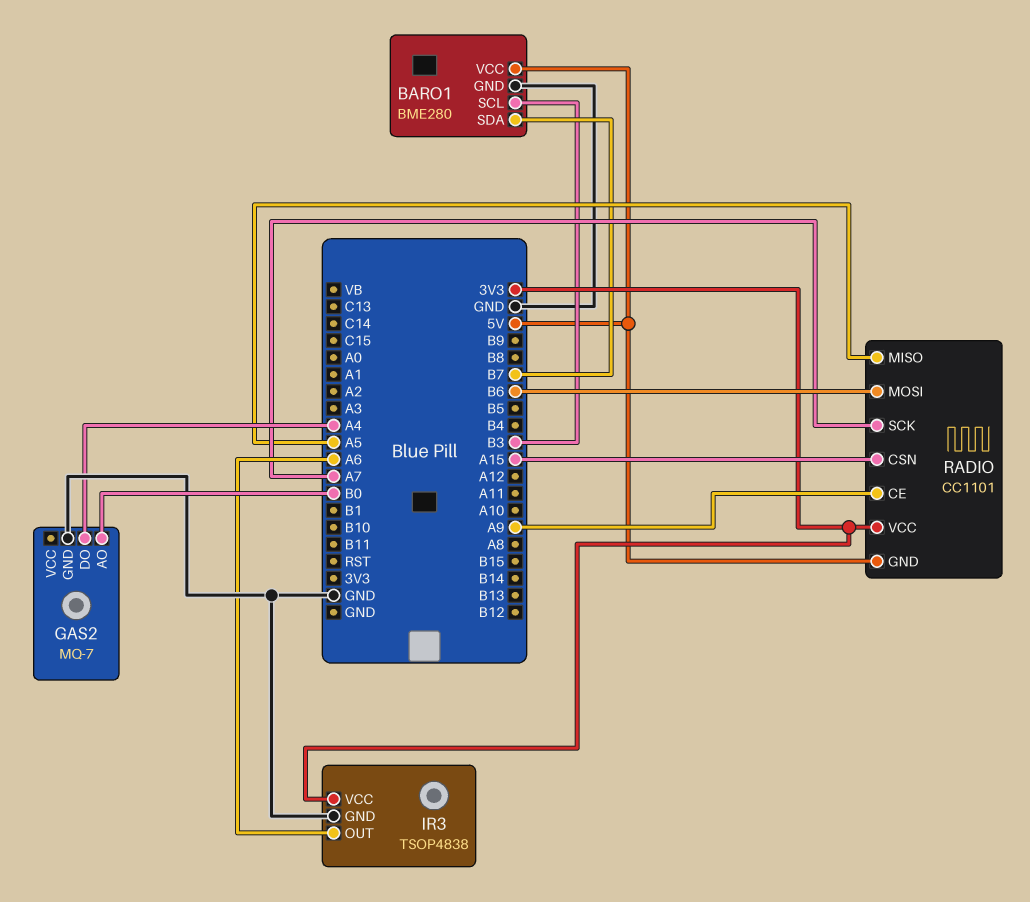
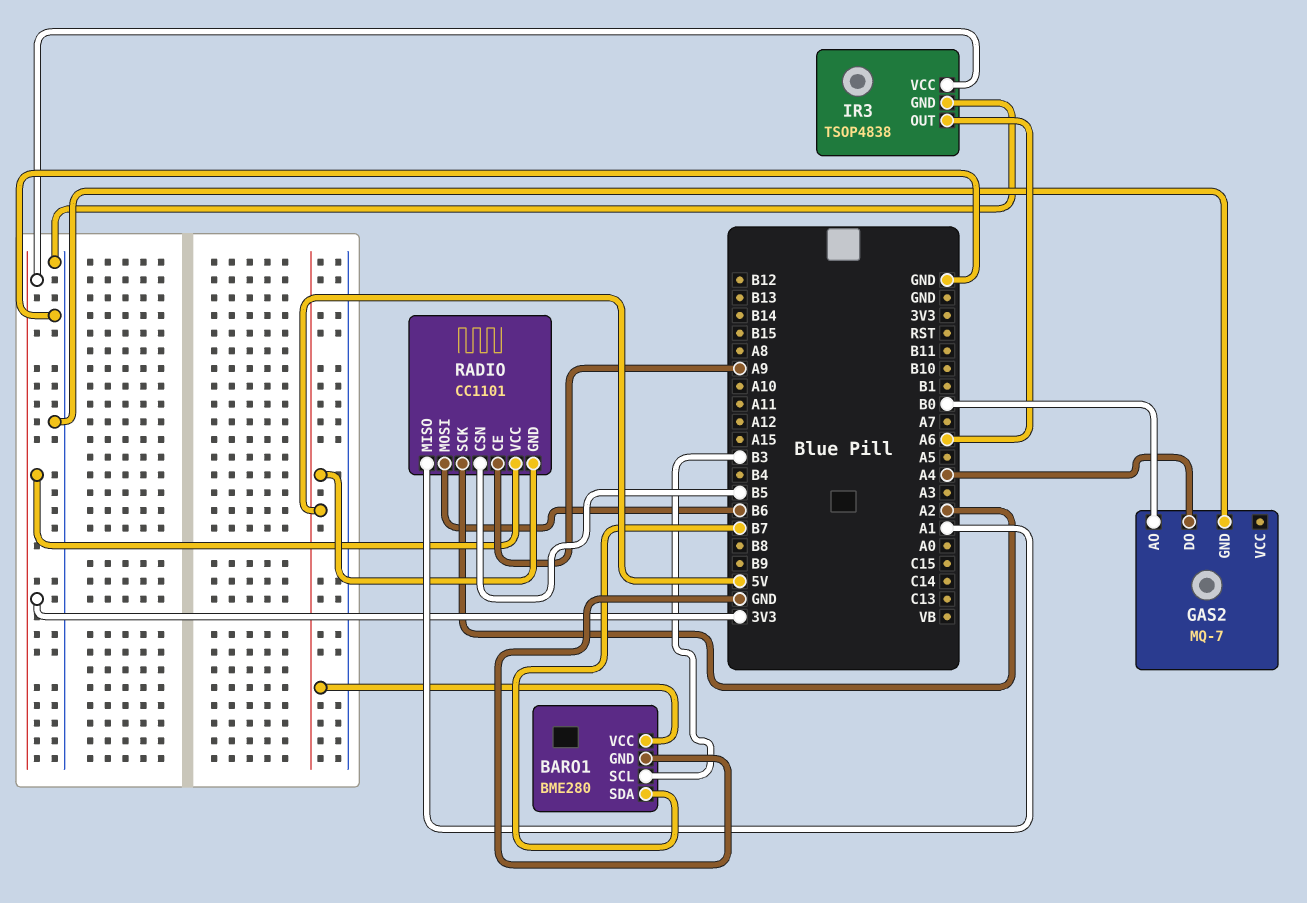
RADIO pin CSN: A15 -> B5
RADIO pin MISO: A5 -> A1
RADIO pin SCK: A7 -> A2

